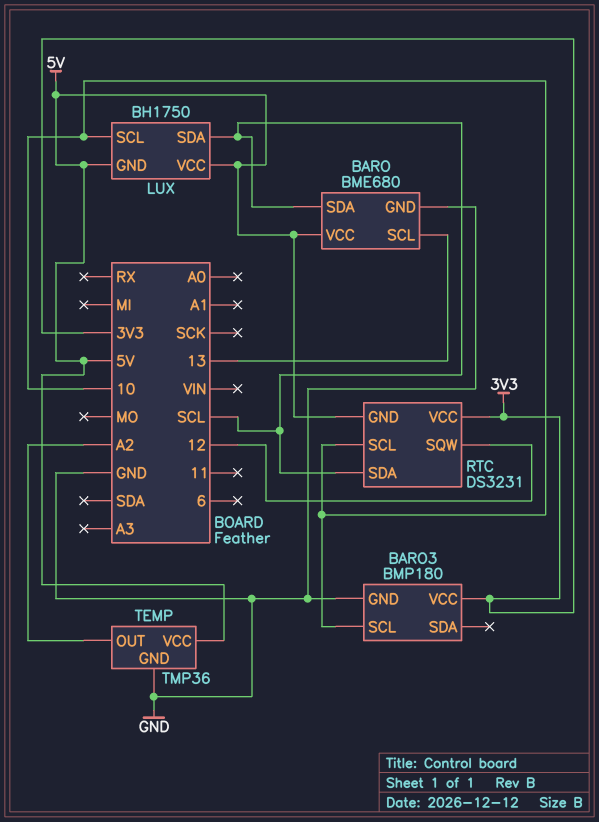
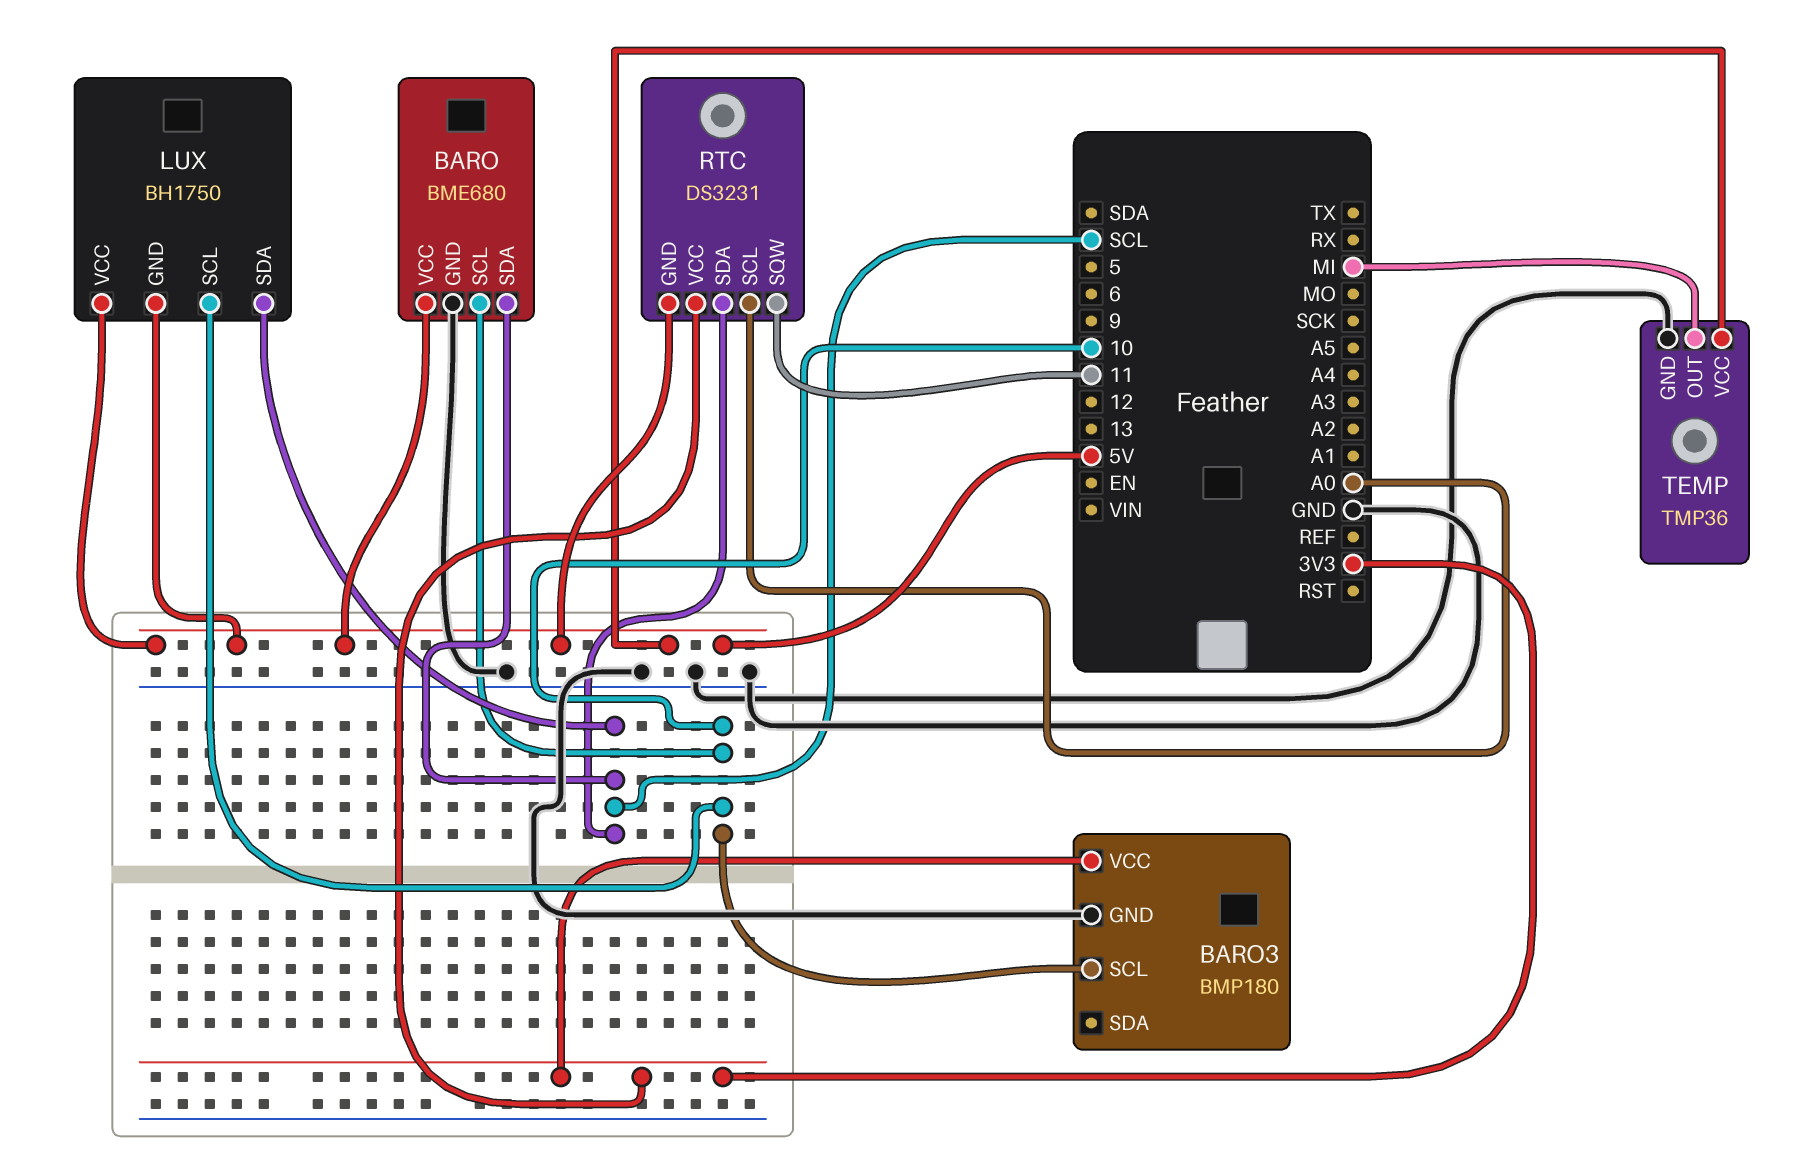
BARO pin SCL: 13 -> 10
RTC pin SCL: 10 -> A0
RTC pin SQW: 12 -> 11
TEMP pin OUT: A2 -> MI

